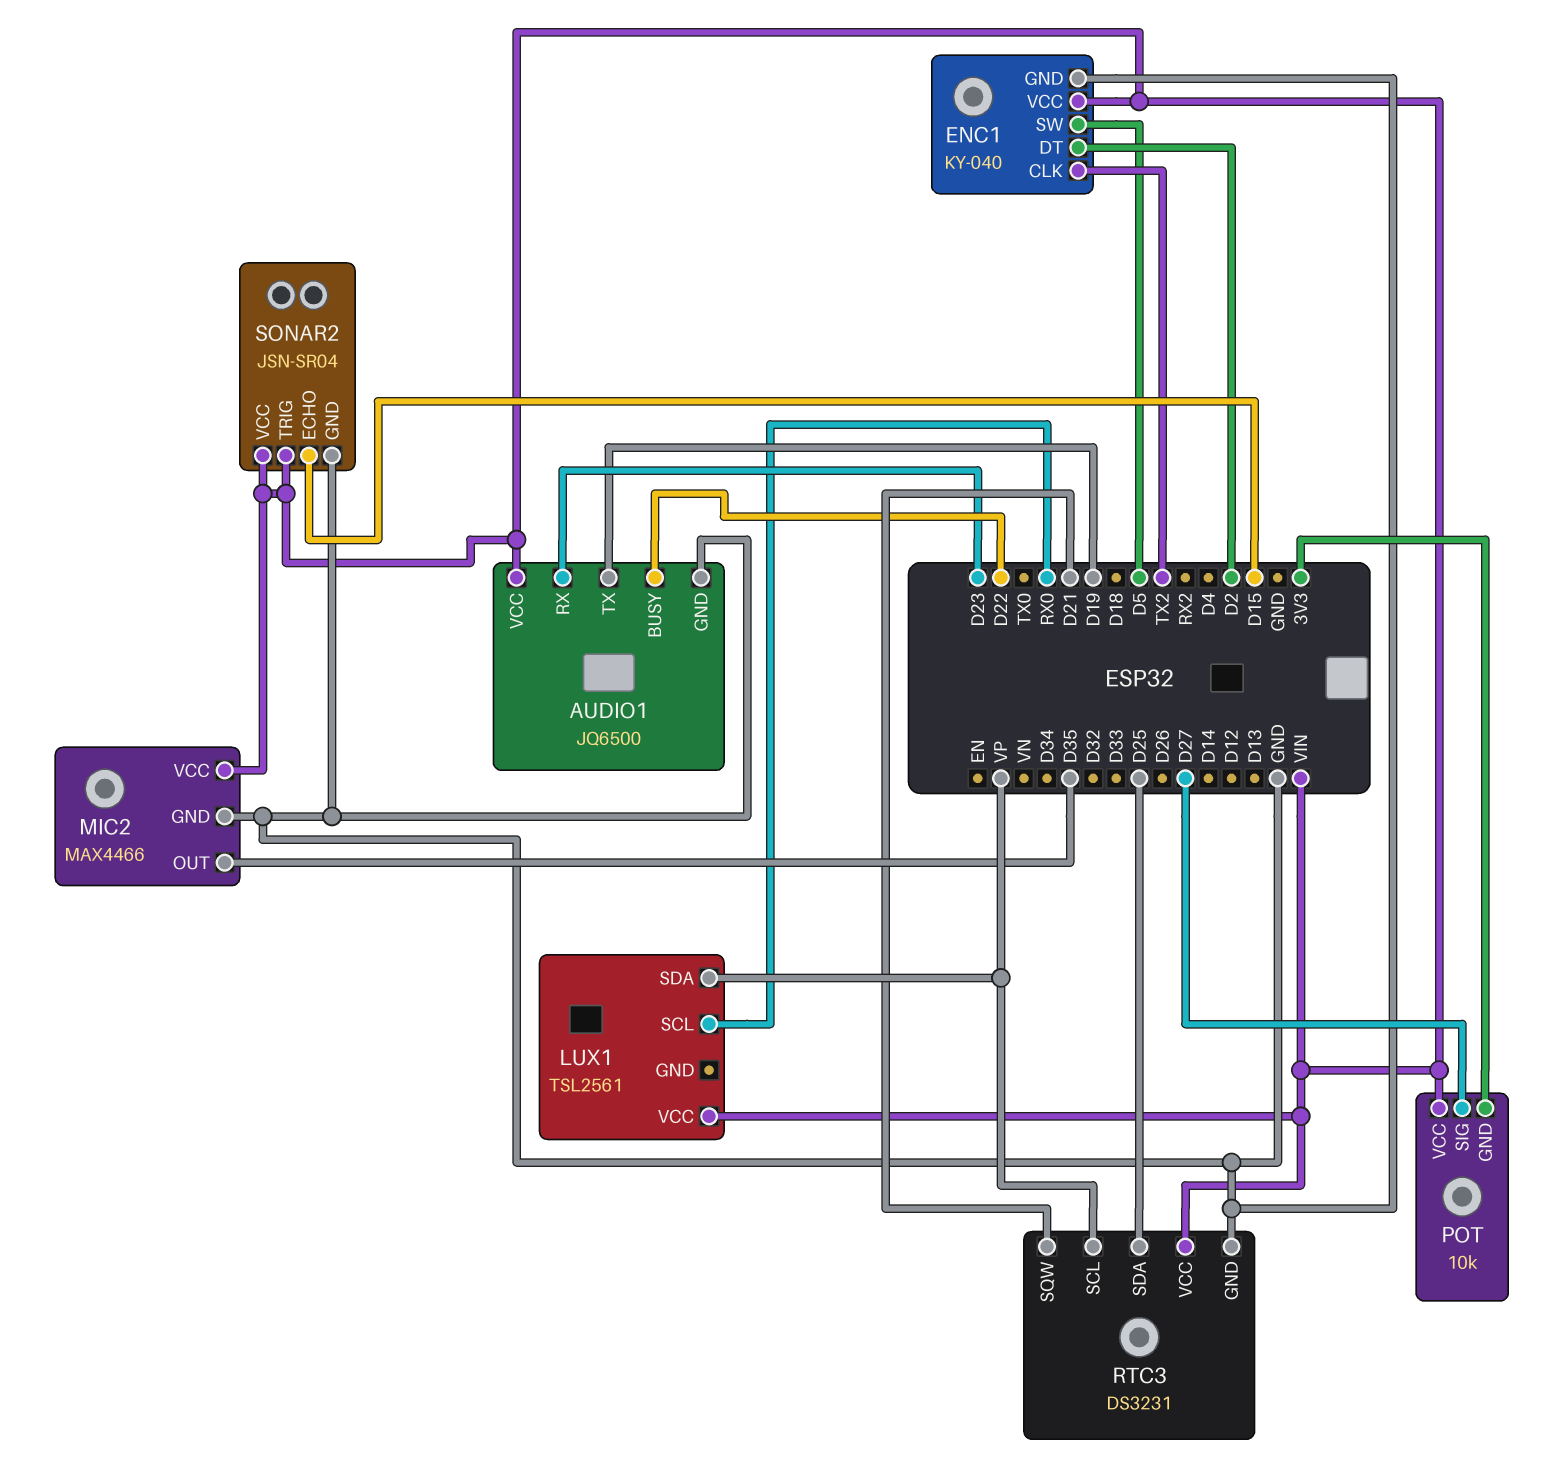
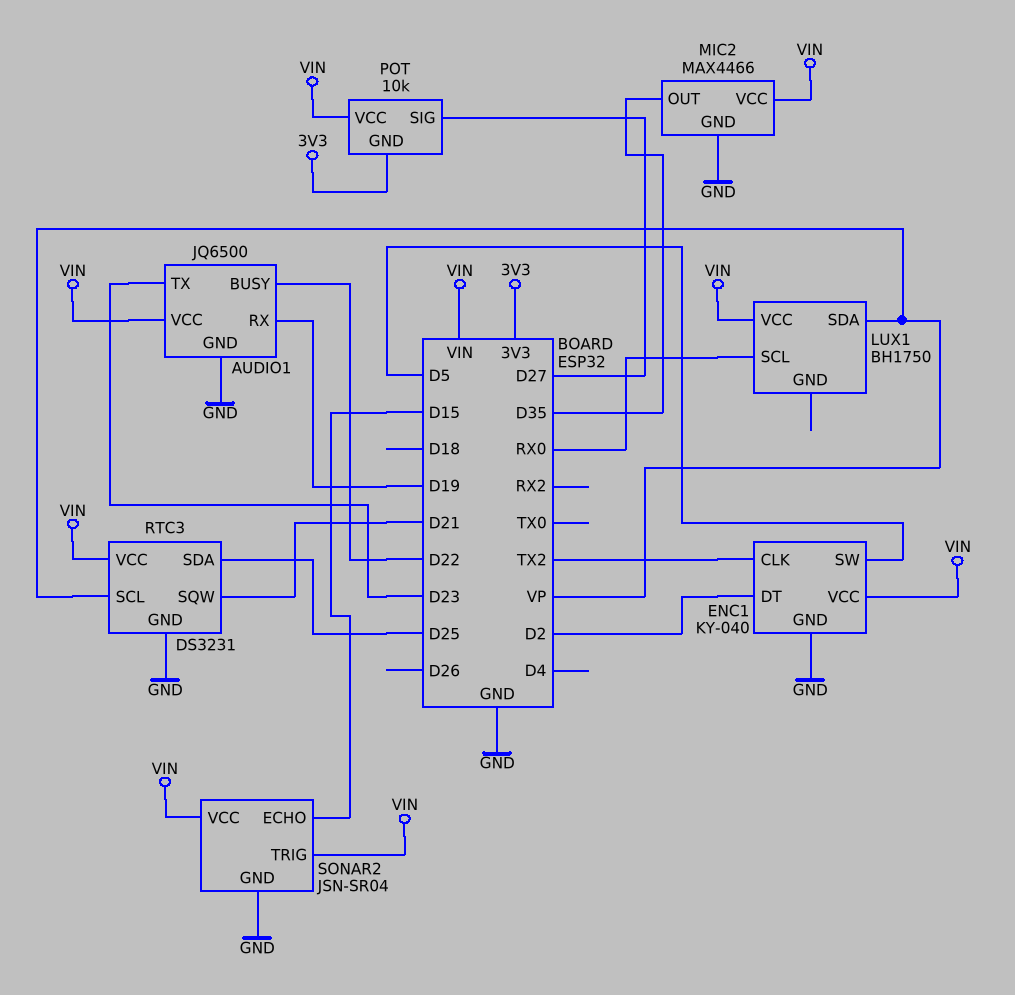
AUDIO1 pin RX: D23 -> D19
AUDIO1 pin TX: D19 -> D23
LUX1: TSL2561 -> BH1750

